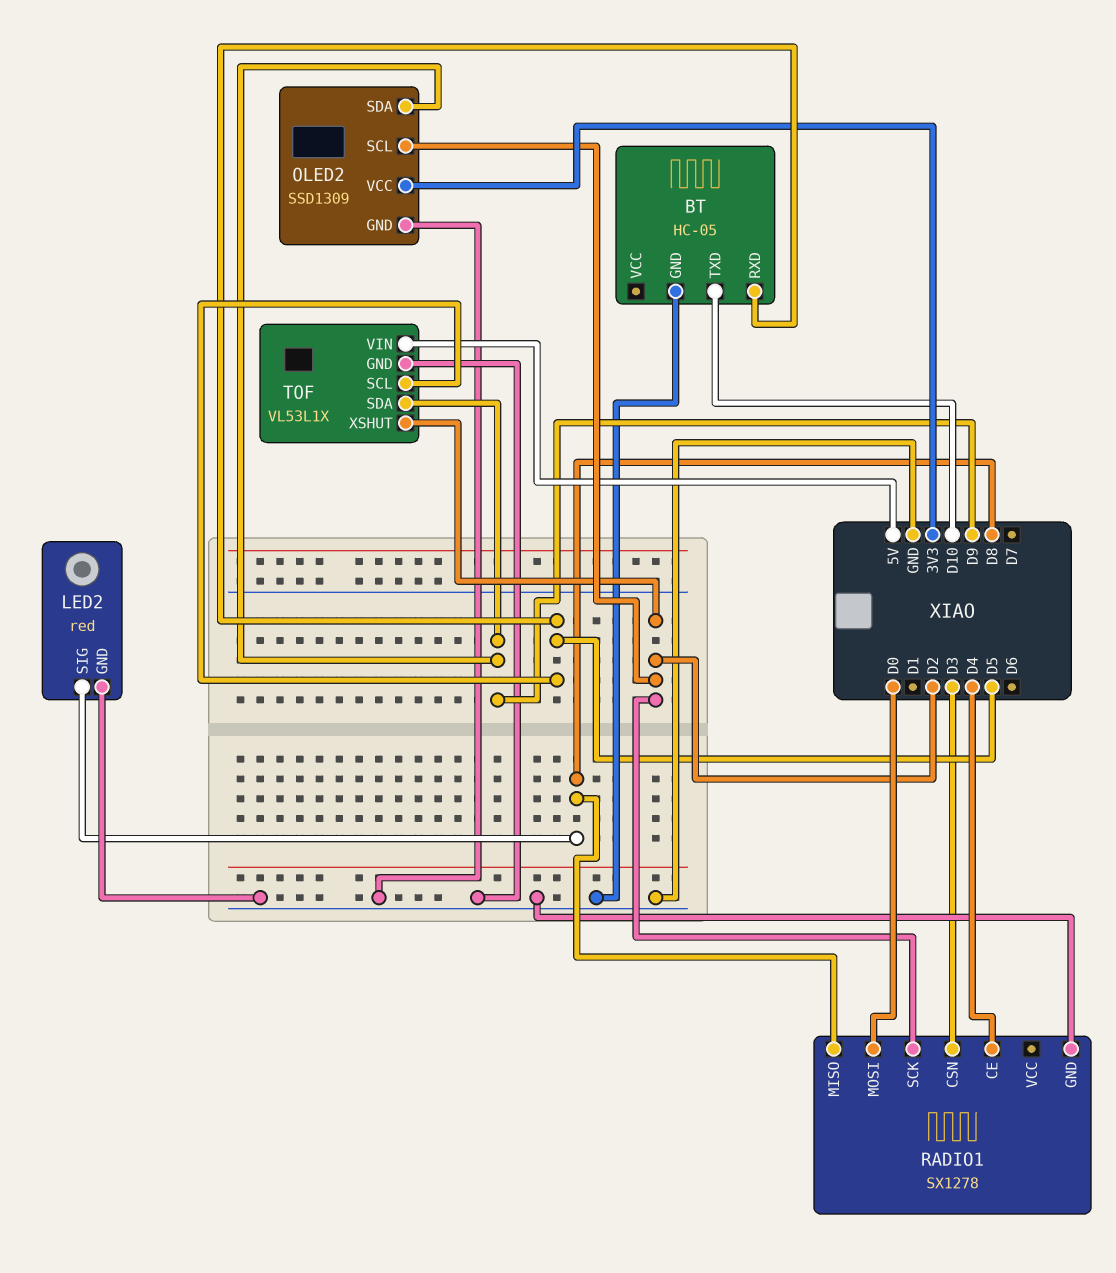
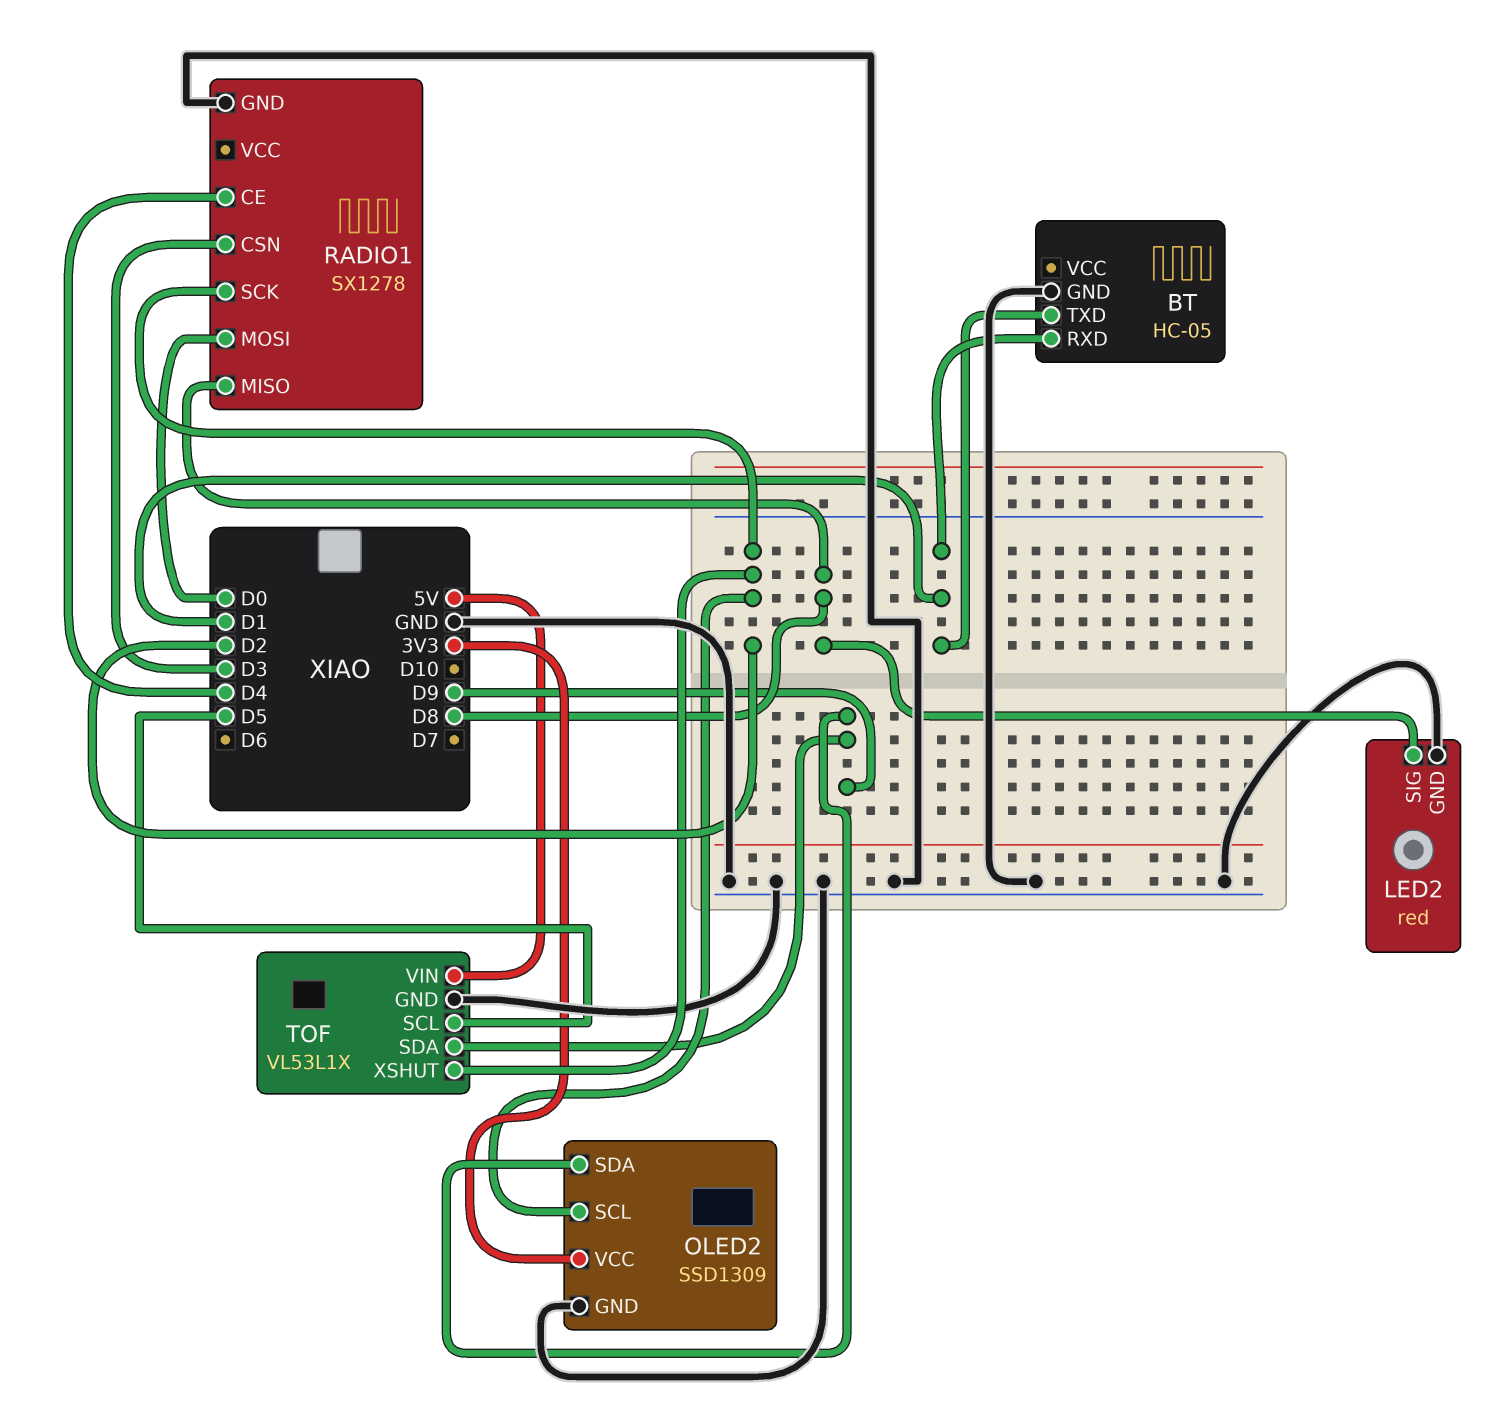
BT pin RXD: D5 -> D1
BT pin TXD: D10 -> D1

